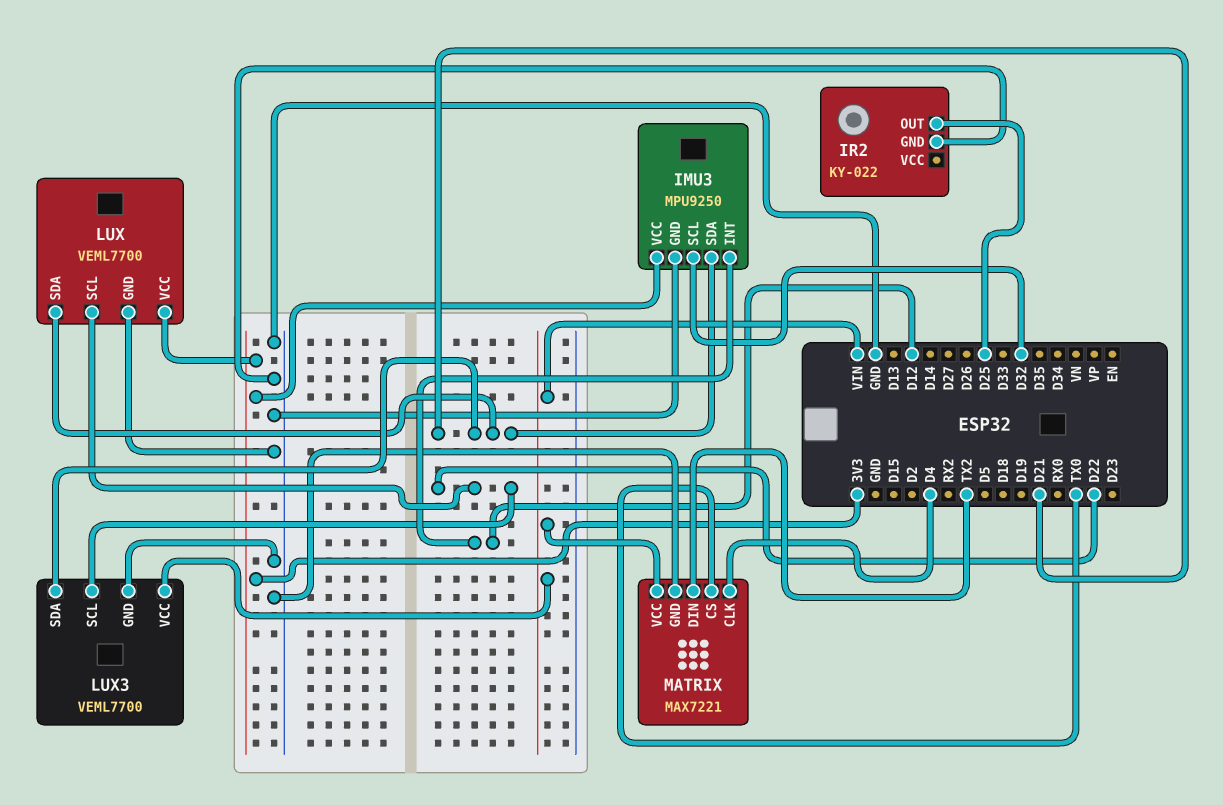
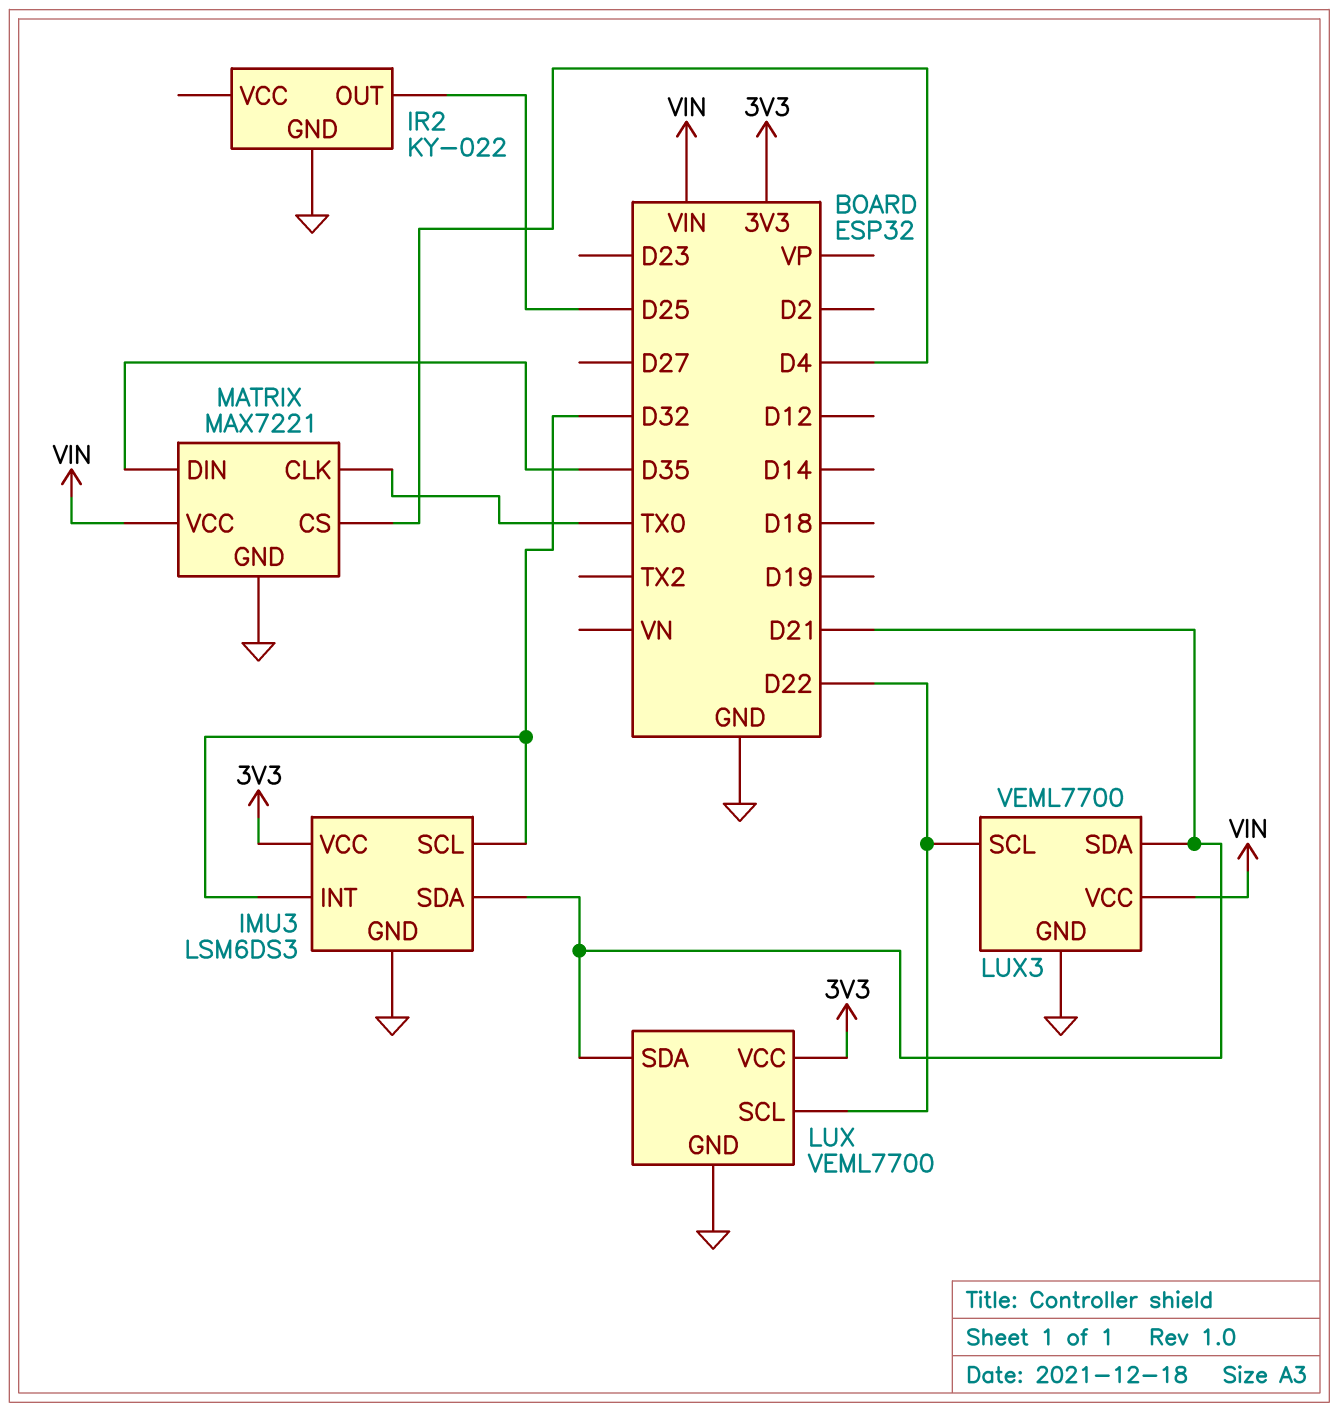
IMU3: MPU9250 -> LSM6DS3
IMU3 pin INT: D12 -> D32
MATRIX pin CLK: D4 -> TX0
MATRIX pin CS: TX0 -> D4
MATRIX pin DIN: TX2 -> D35

